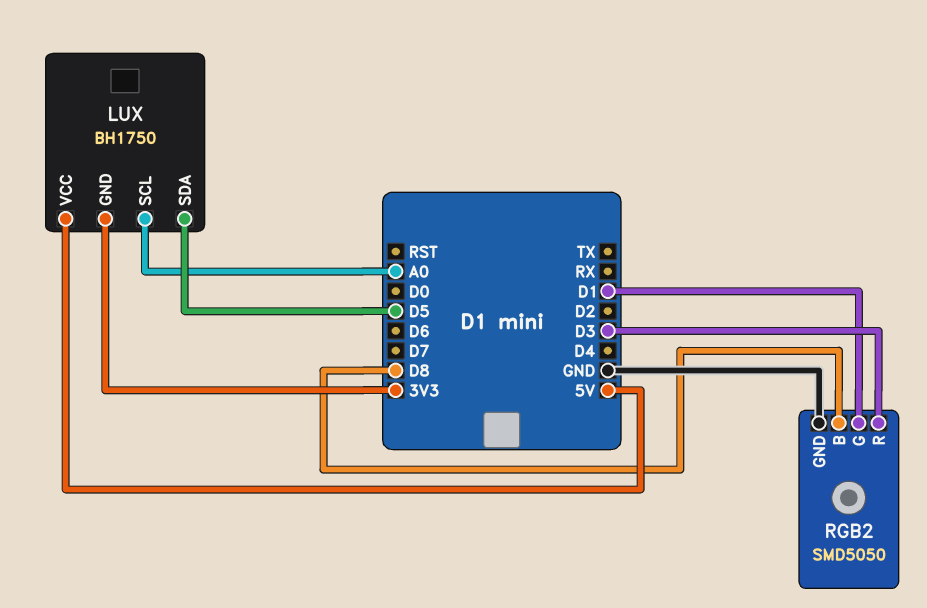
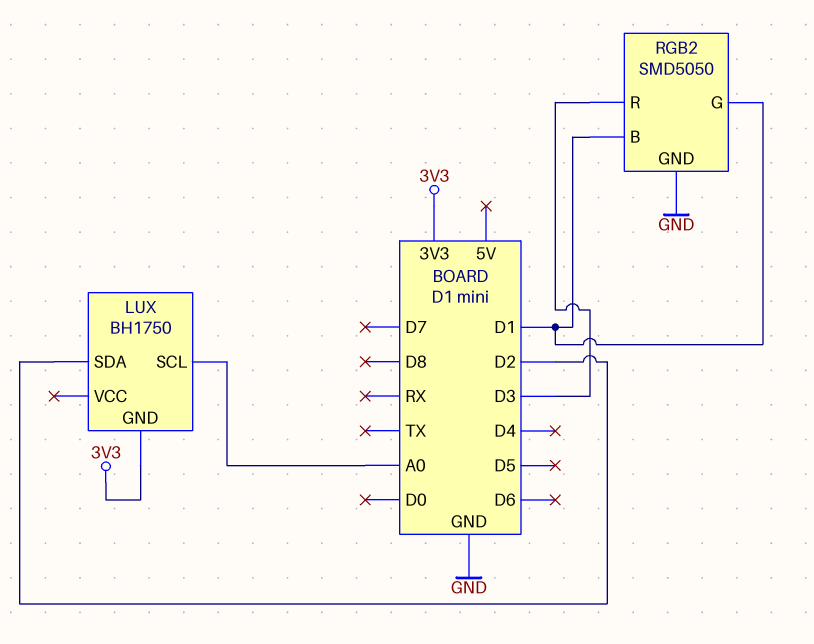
LUX pin SDA: D5 -> D2
LUX pin VCC: 5V -> none
RGB2 pin B: D8 -> D1

